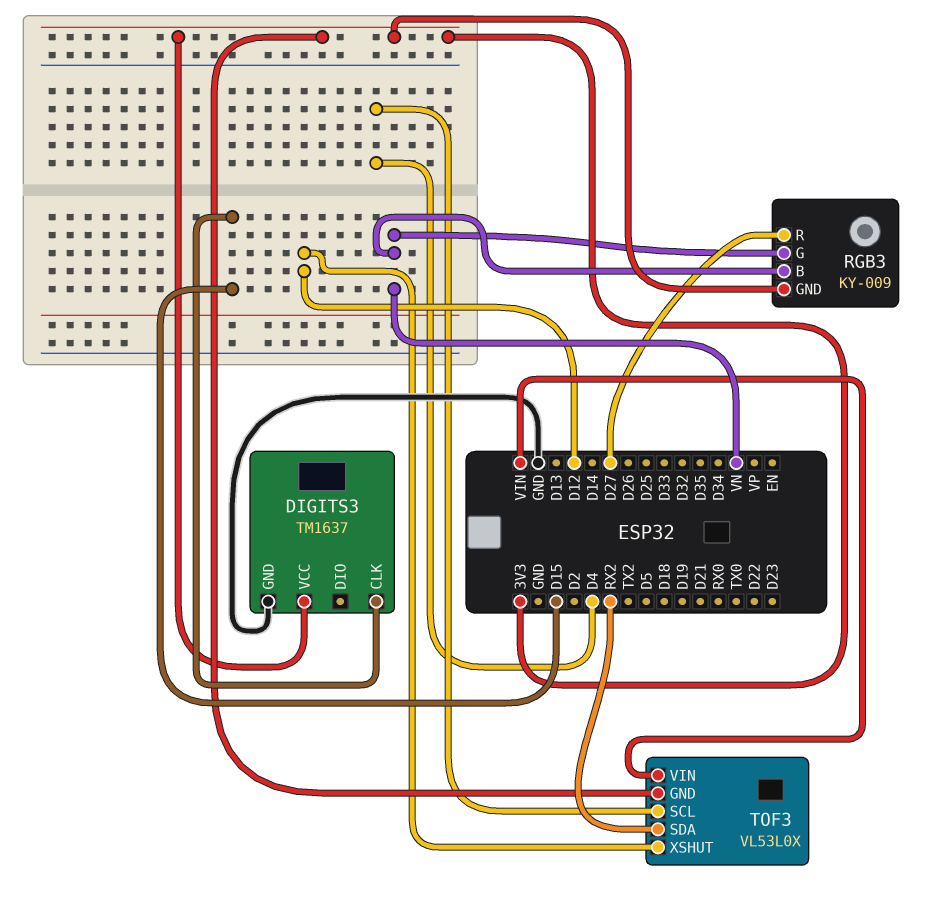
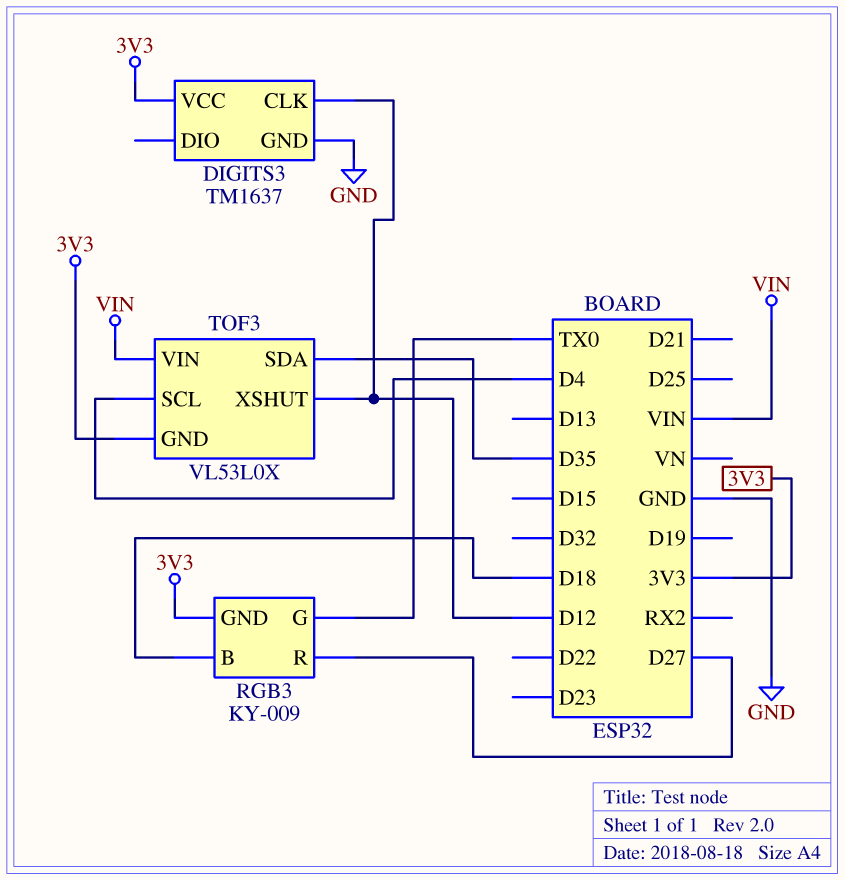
DIGITS3 pin CLK: D15 -> D12
RGB3 pin B: VN -> D18
RGB3 pin G: VN -> TX0
TOF3 pin SDA: RX2 -> D35

